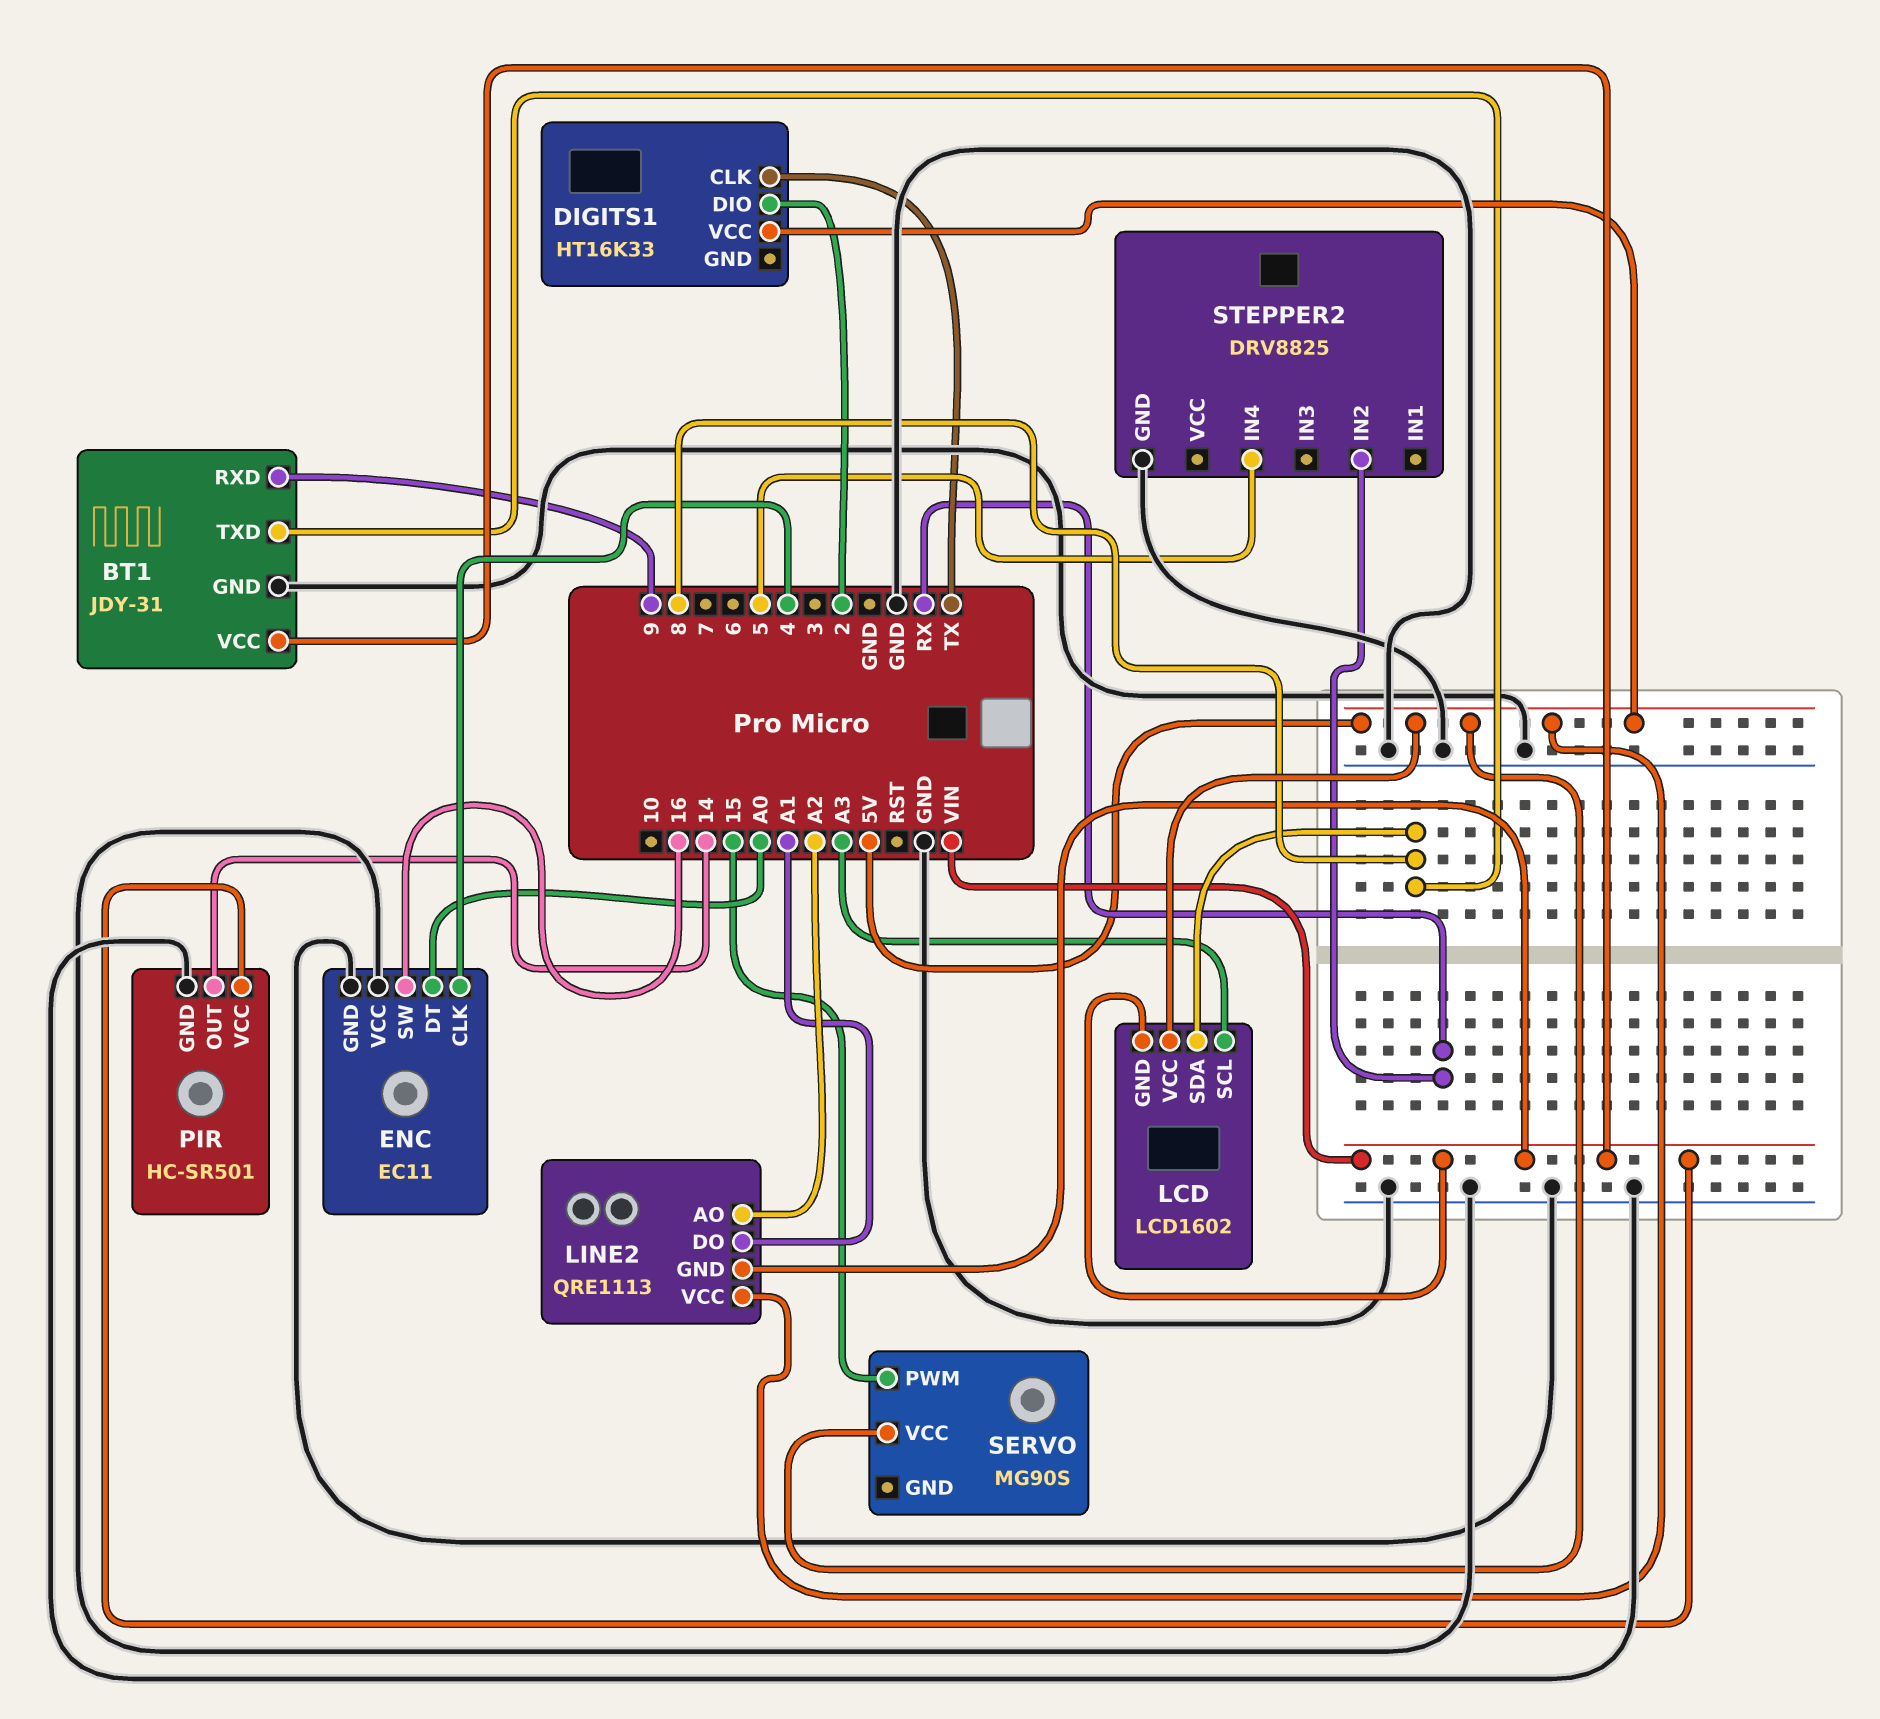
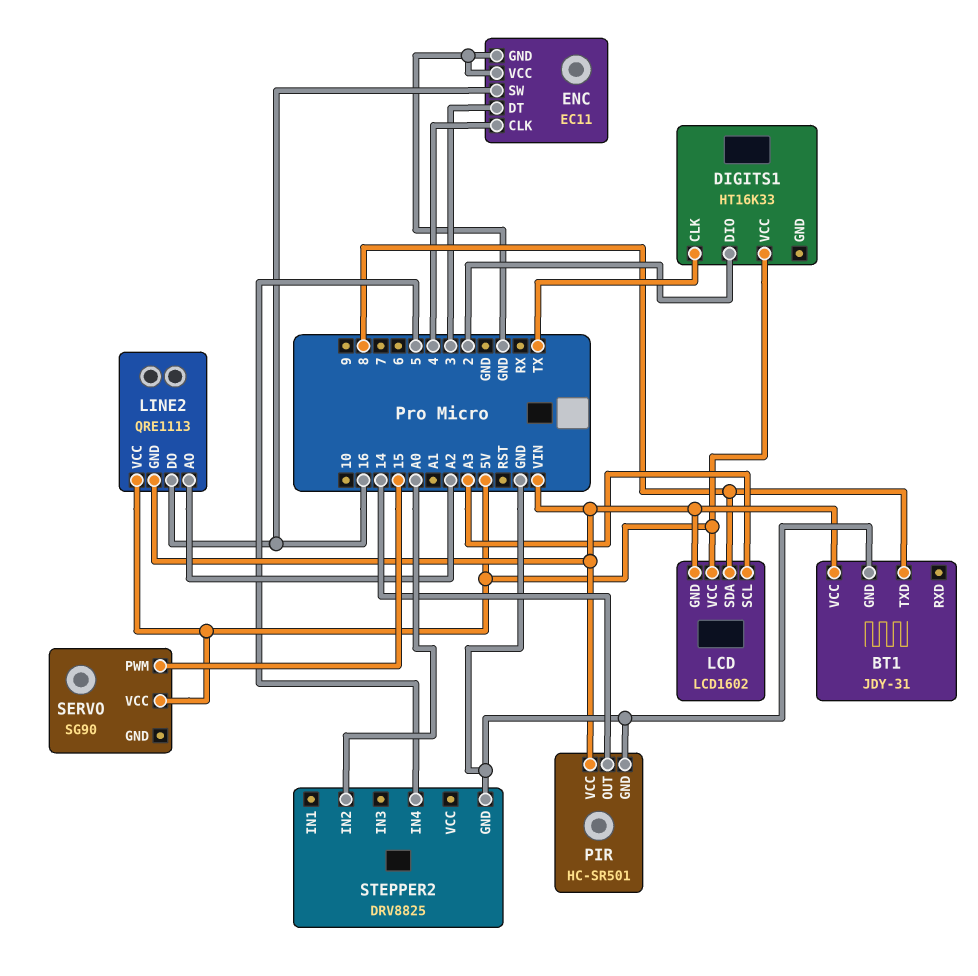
BT1 pin RXD: 9 -> none
ENC pin DT: A0 -> 3
LINE2 pin DO: A1 -> 16
SERVO: MG90S -> SG90
STEPPER2 pin IN2: RX -> A0

